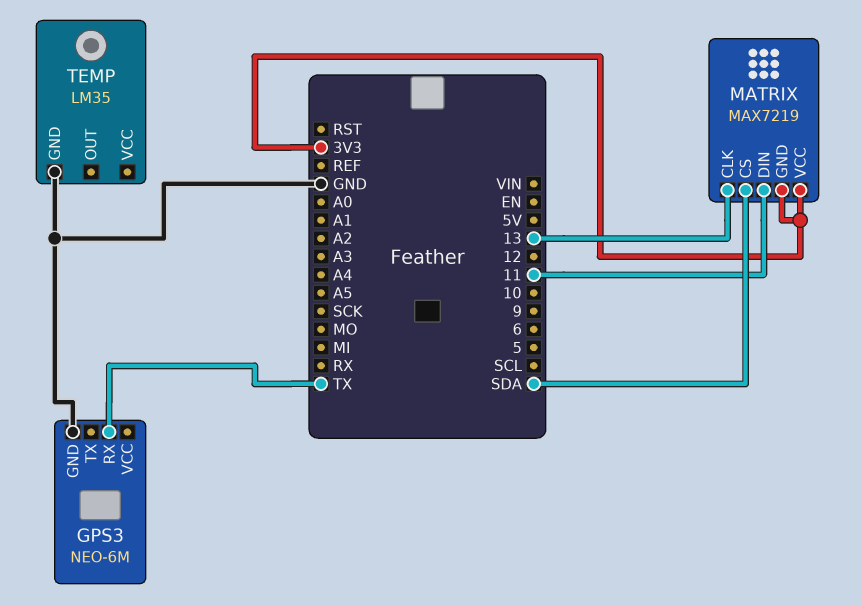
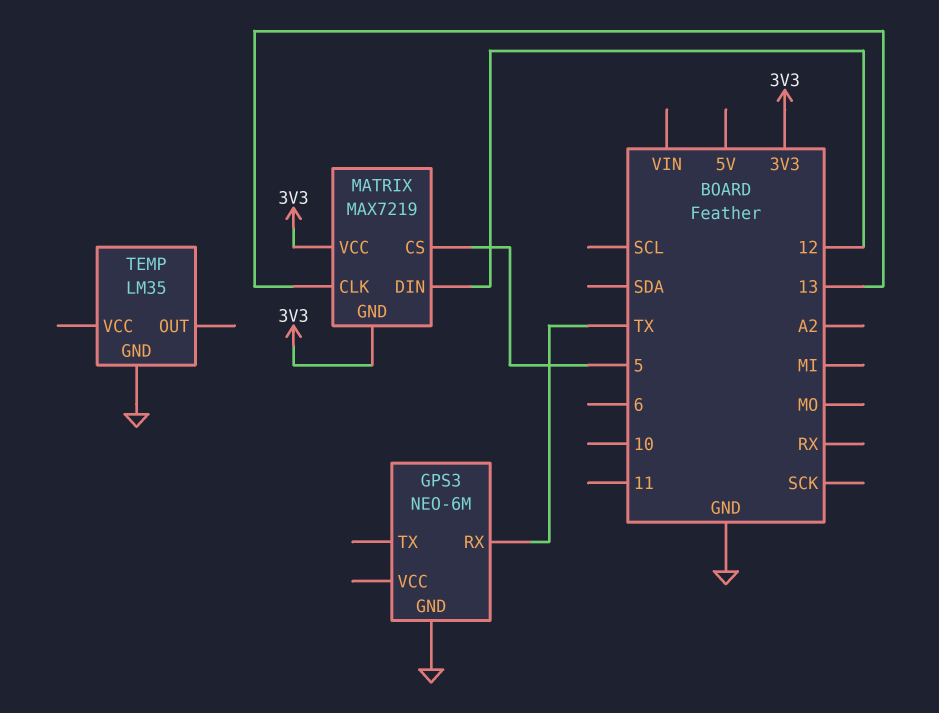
MATRIX pin CS: SDA -> 5
MATRIX pin DIN: 11 -> 12

